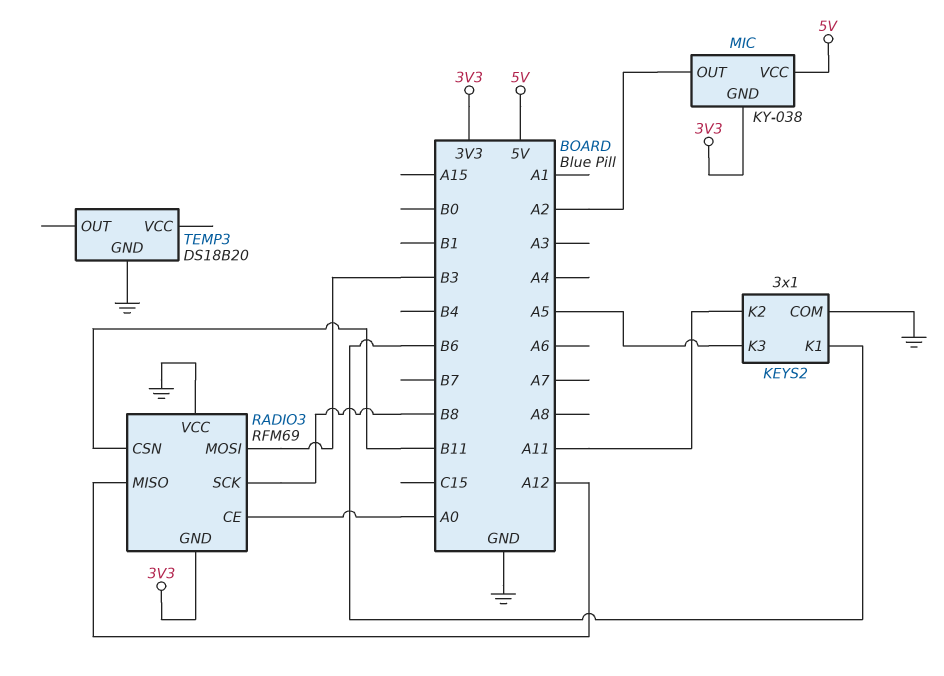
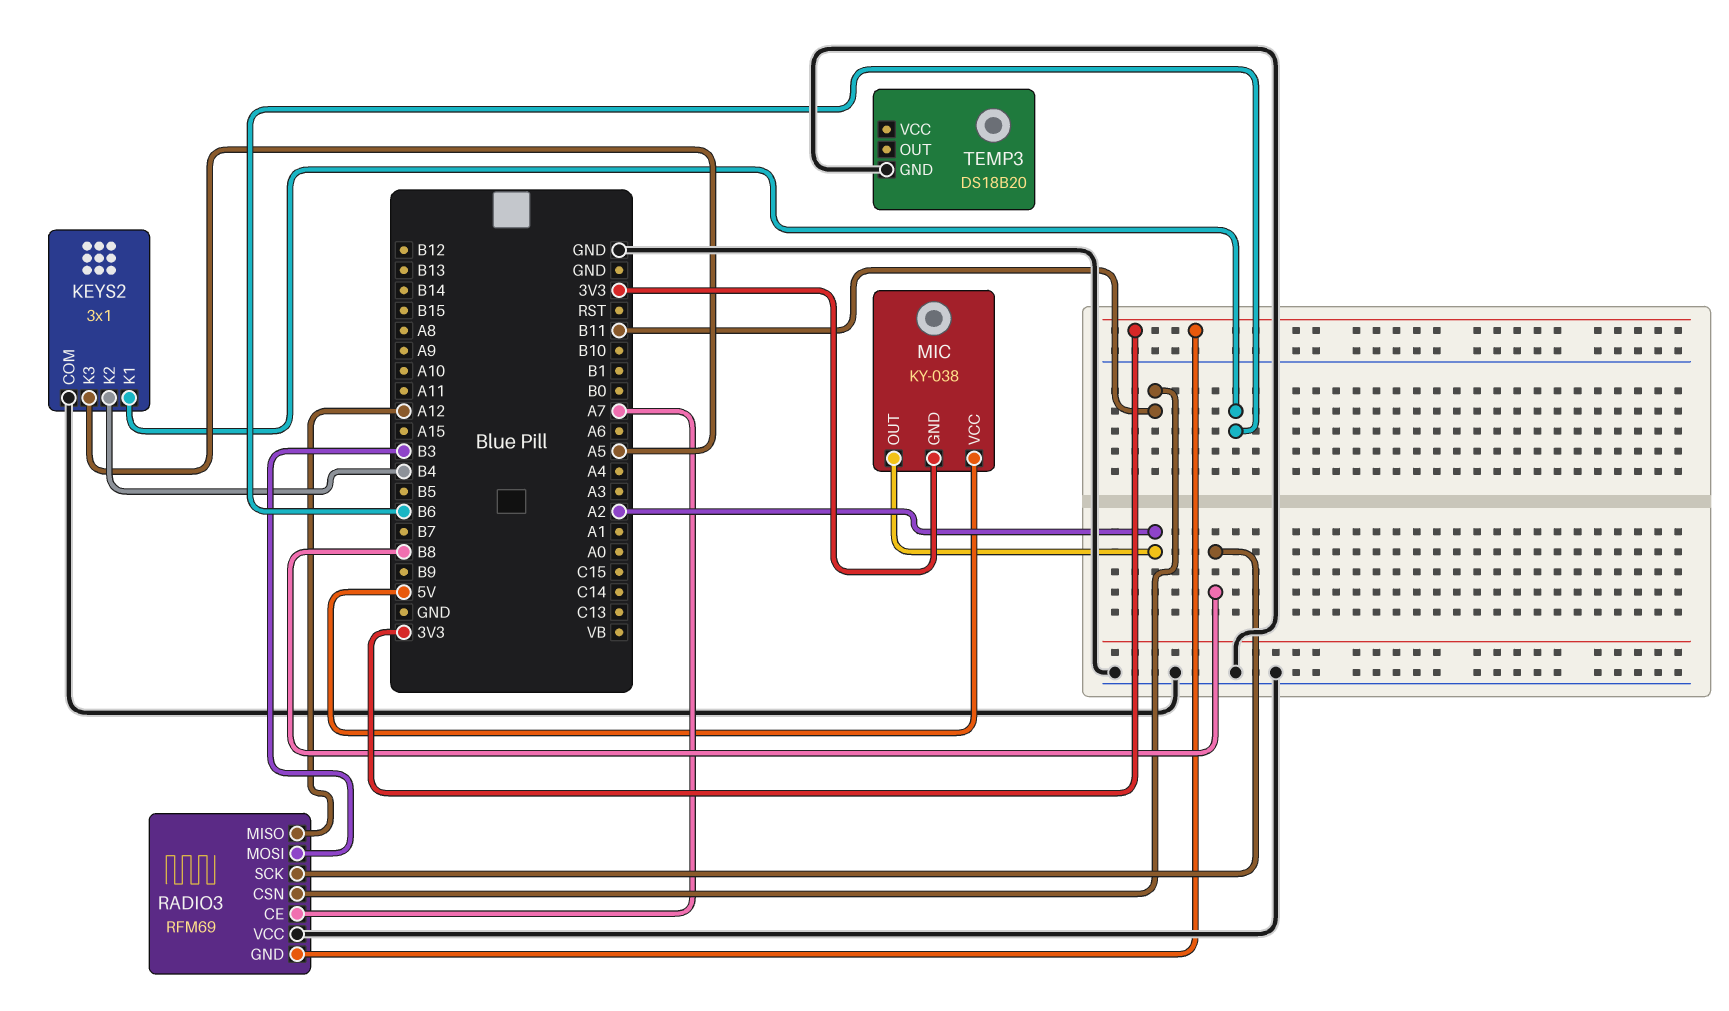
KEYS2 pin K2: A11 -> B4
RADIO3 pin CE: A0 -> A7

